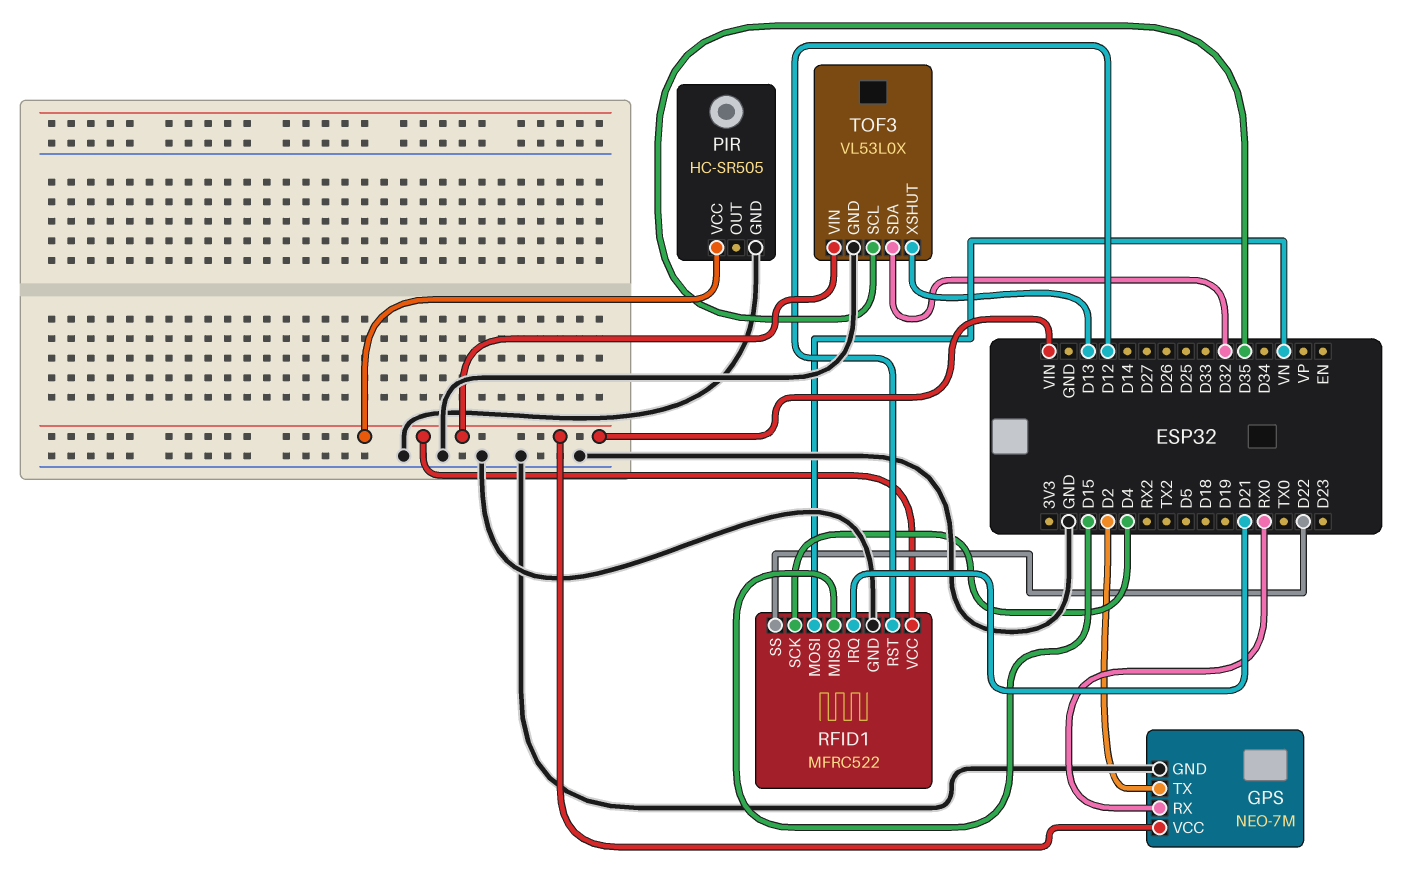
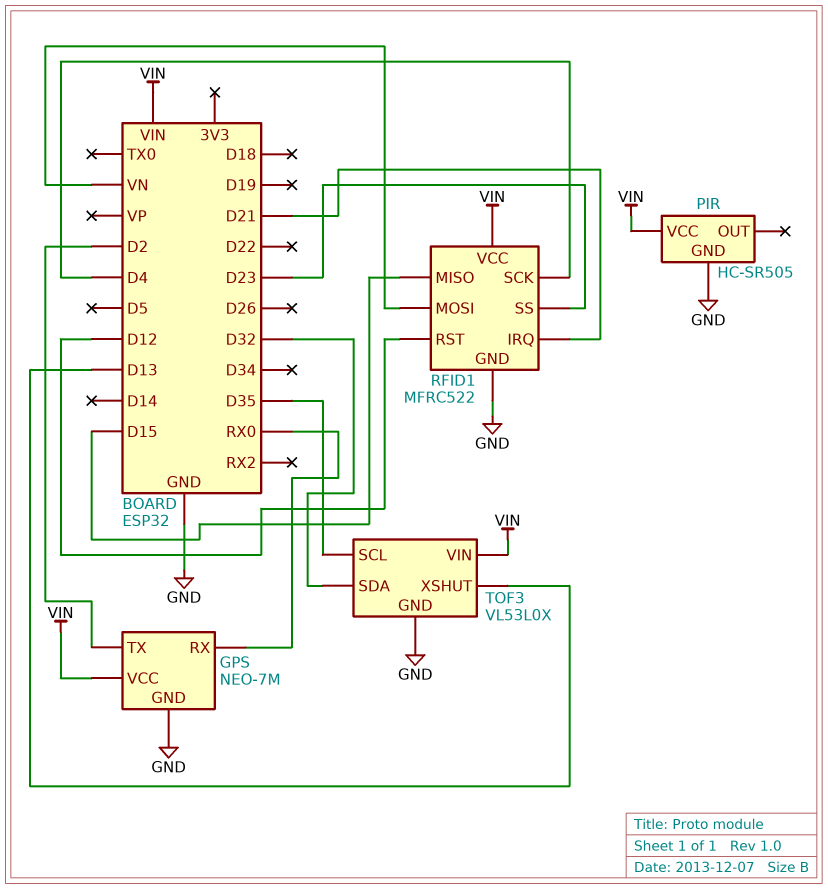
RFID1 pin SS: D22 -> D23

